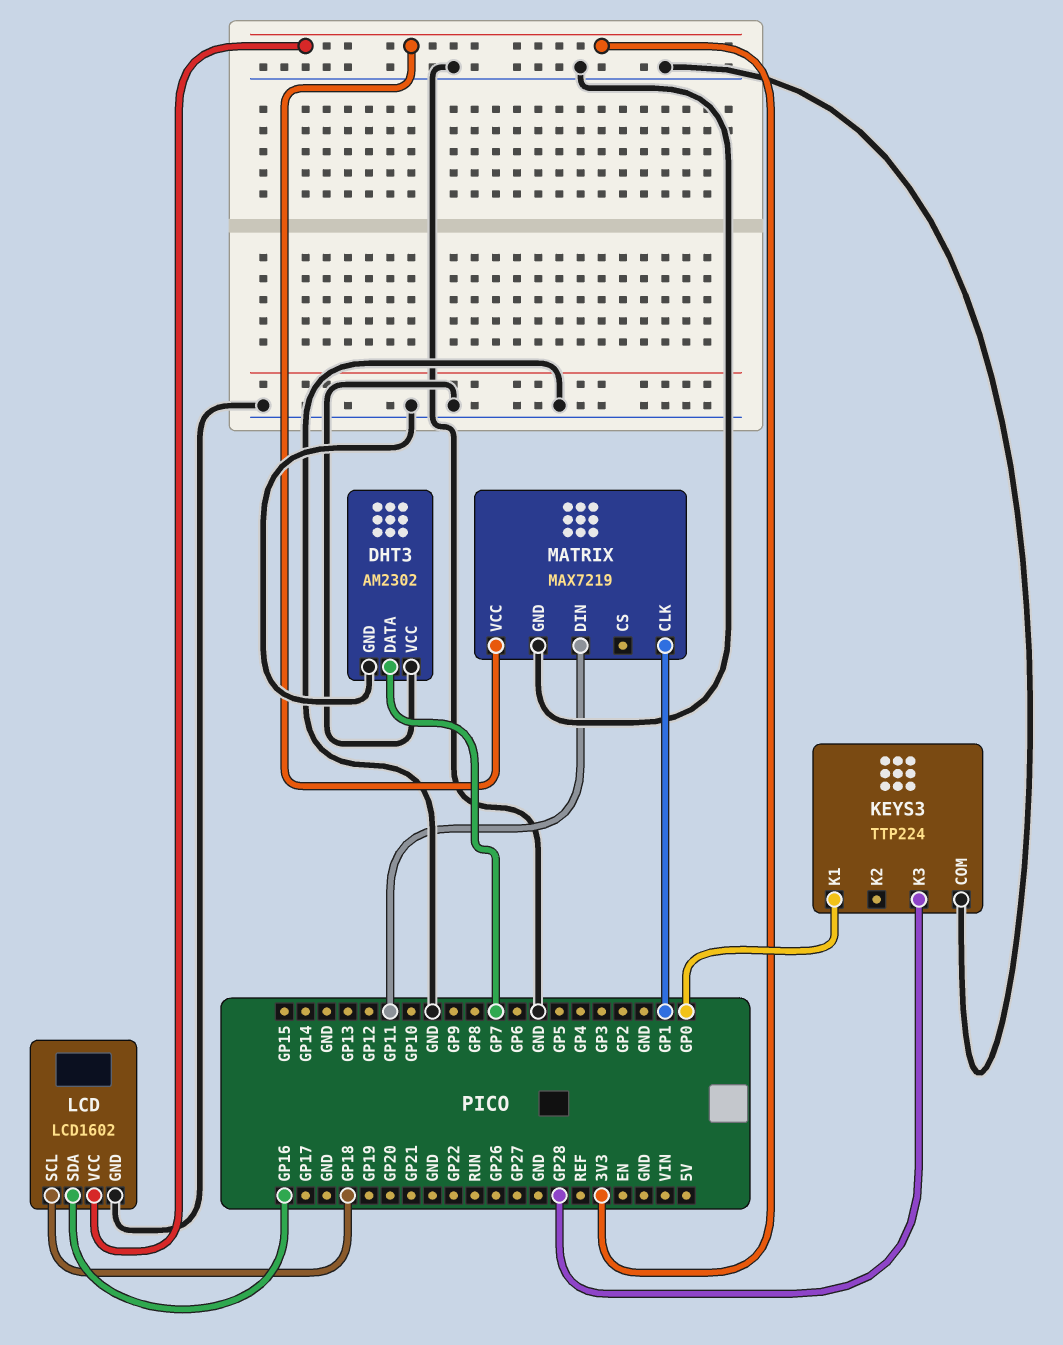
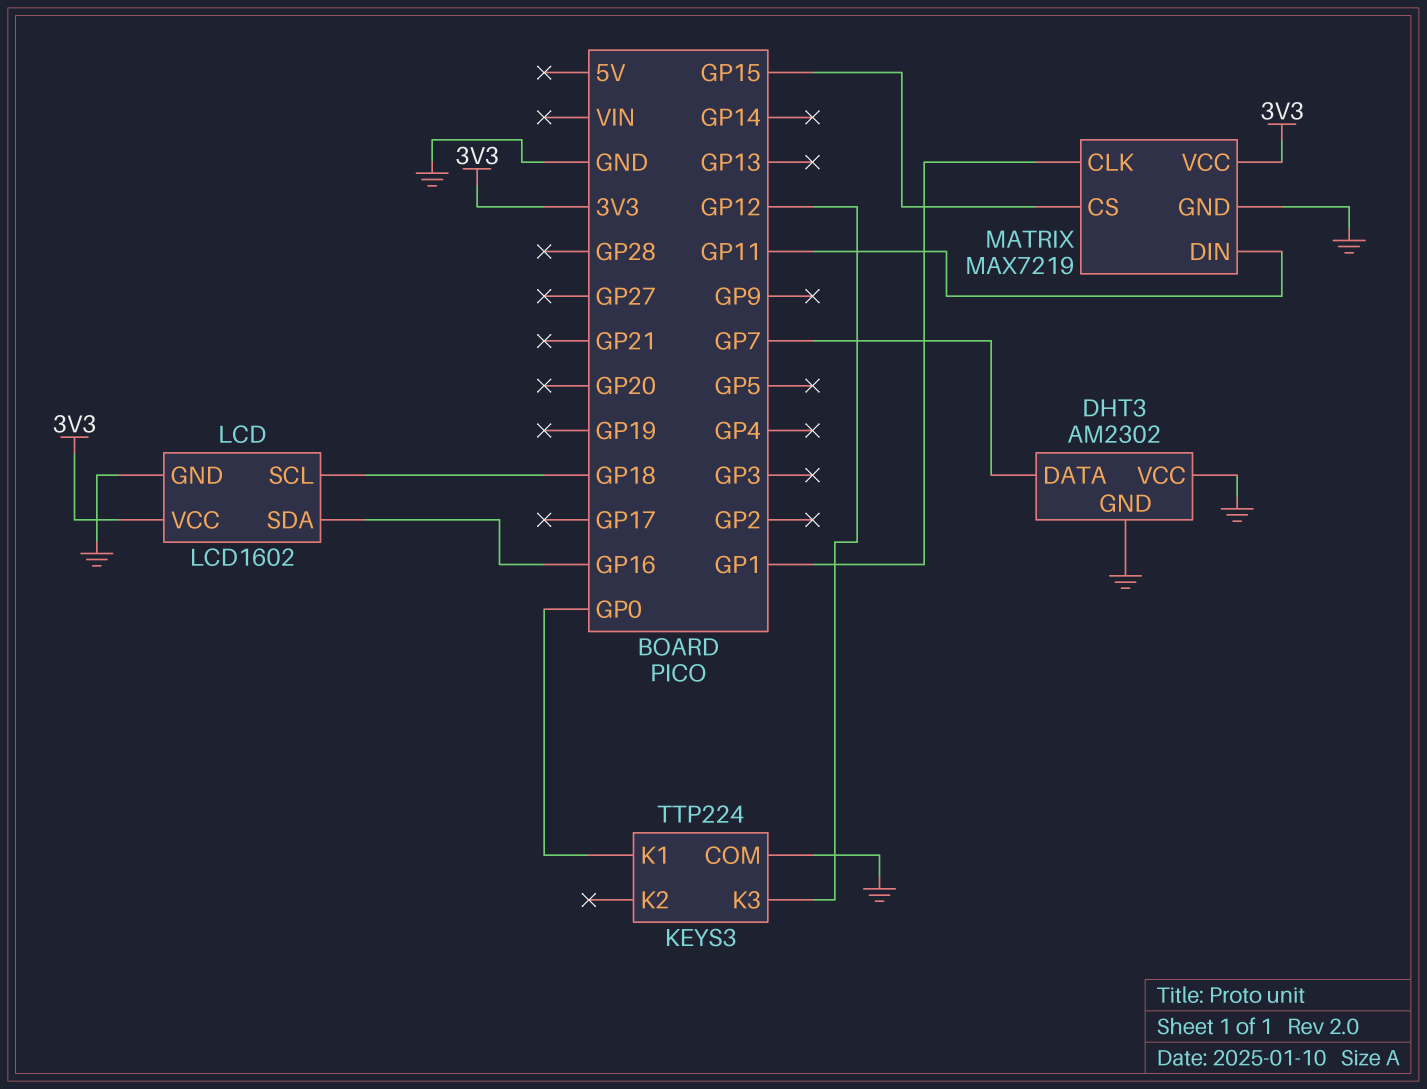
KEYS3 pin K3: GP28 -> GP12
MATRIX pin CS: none -> GP15

